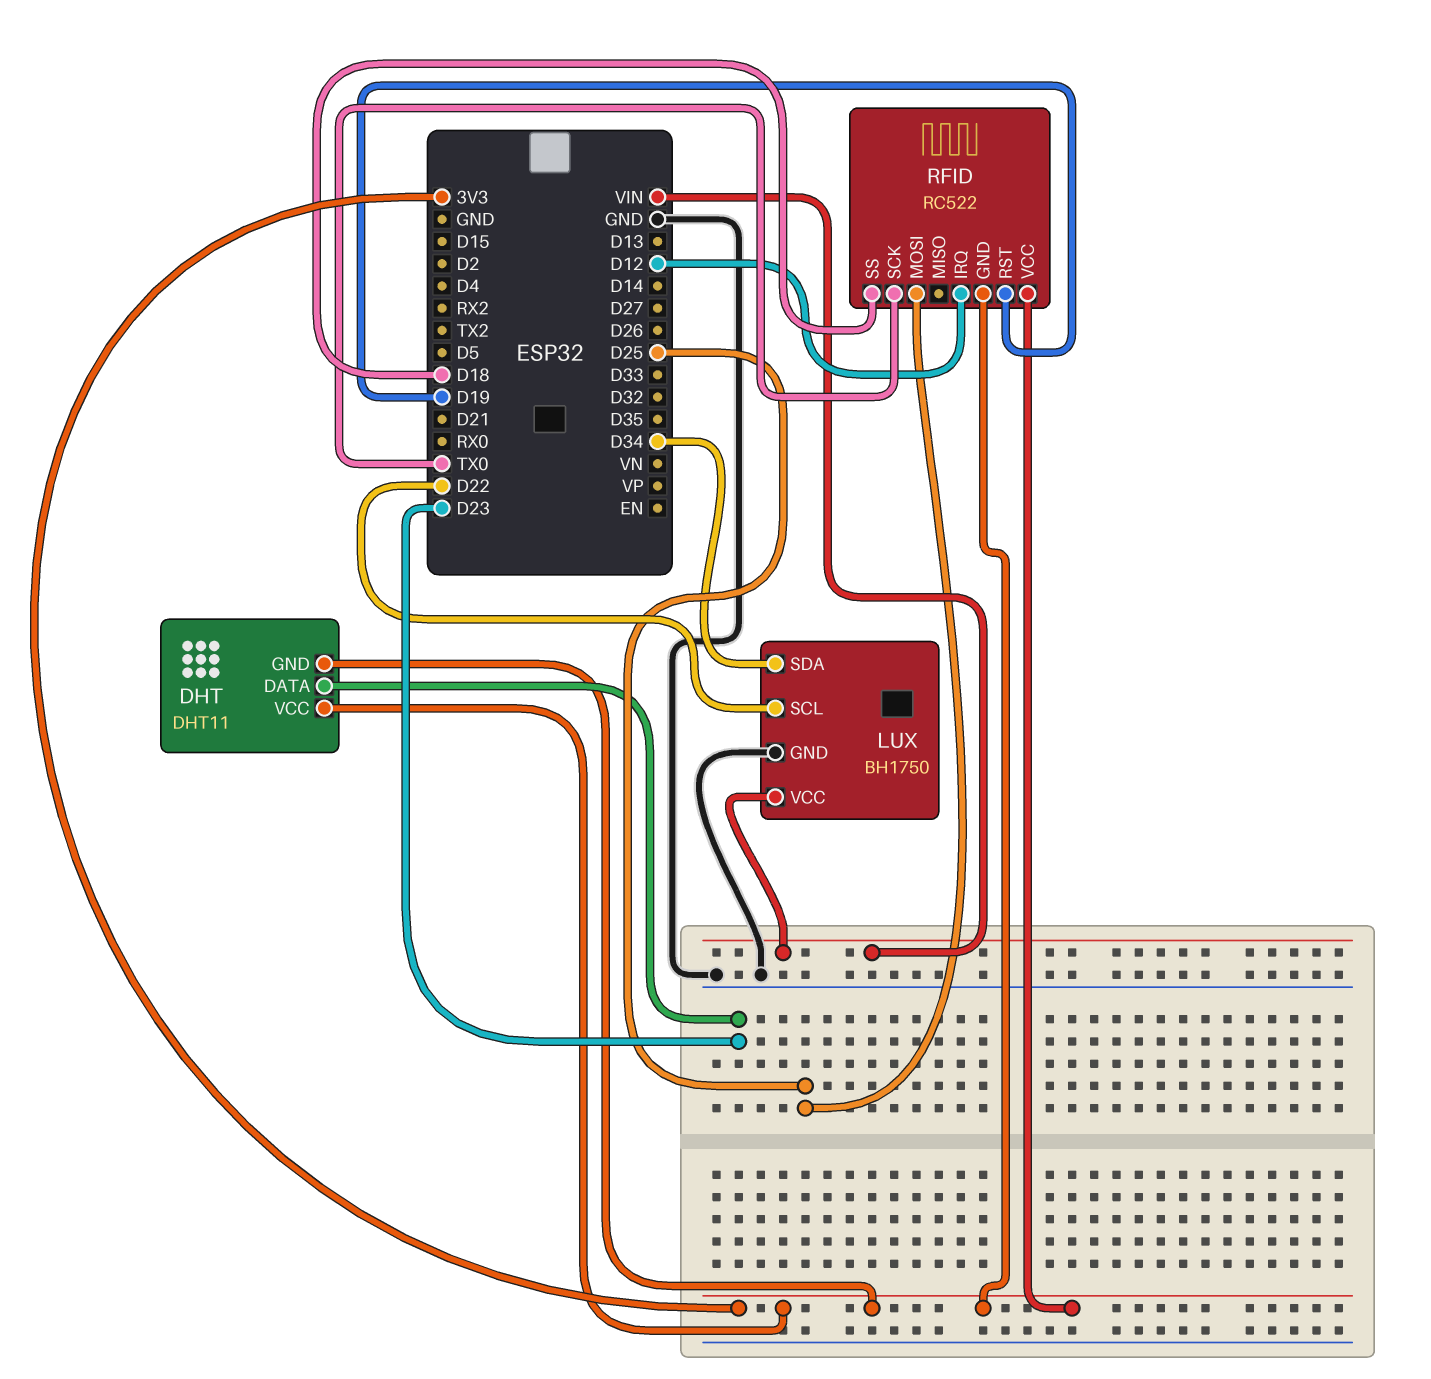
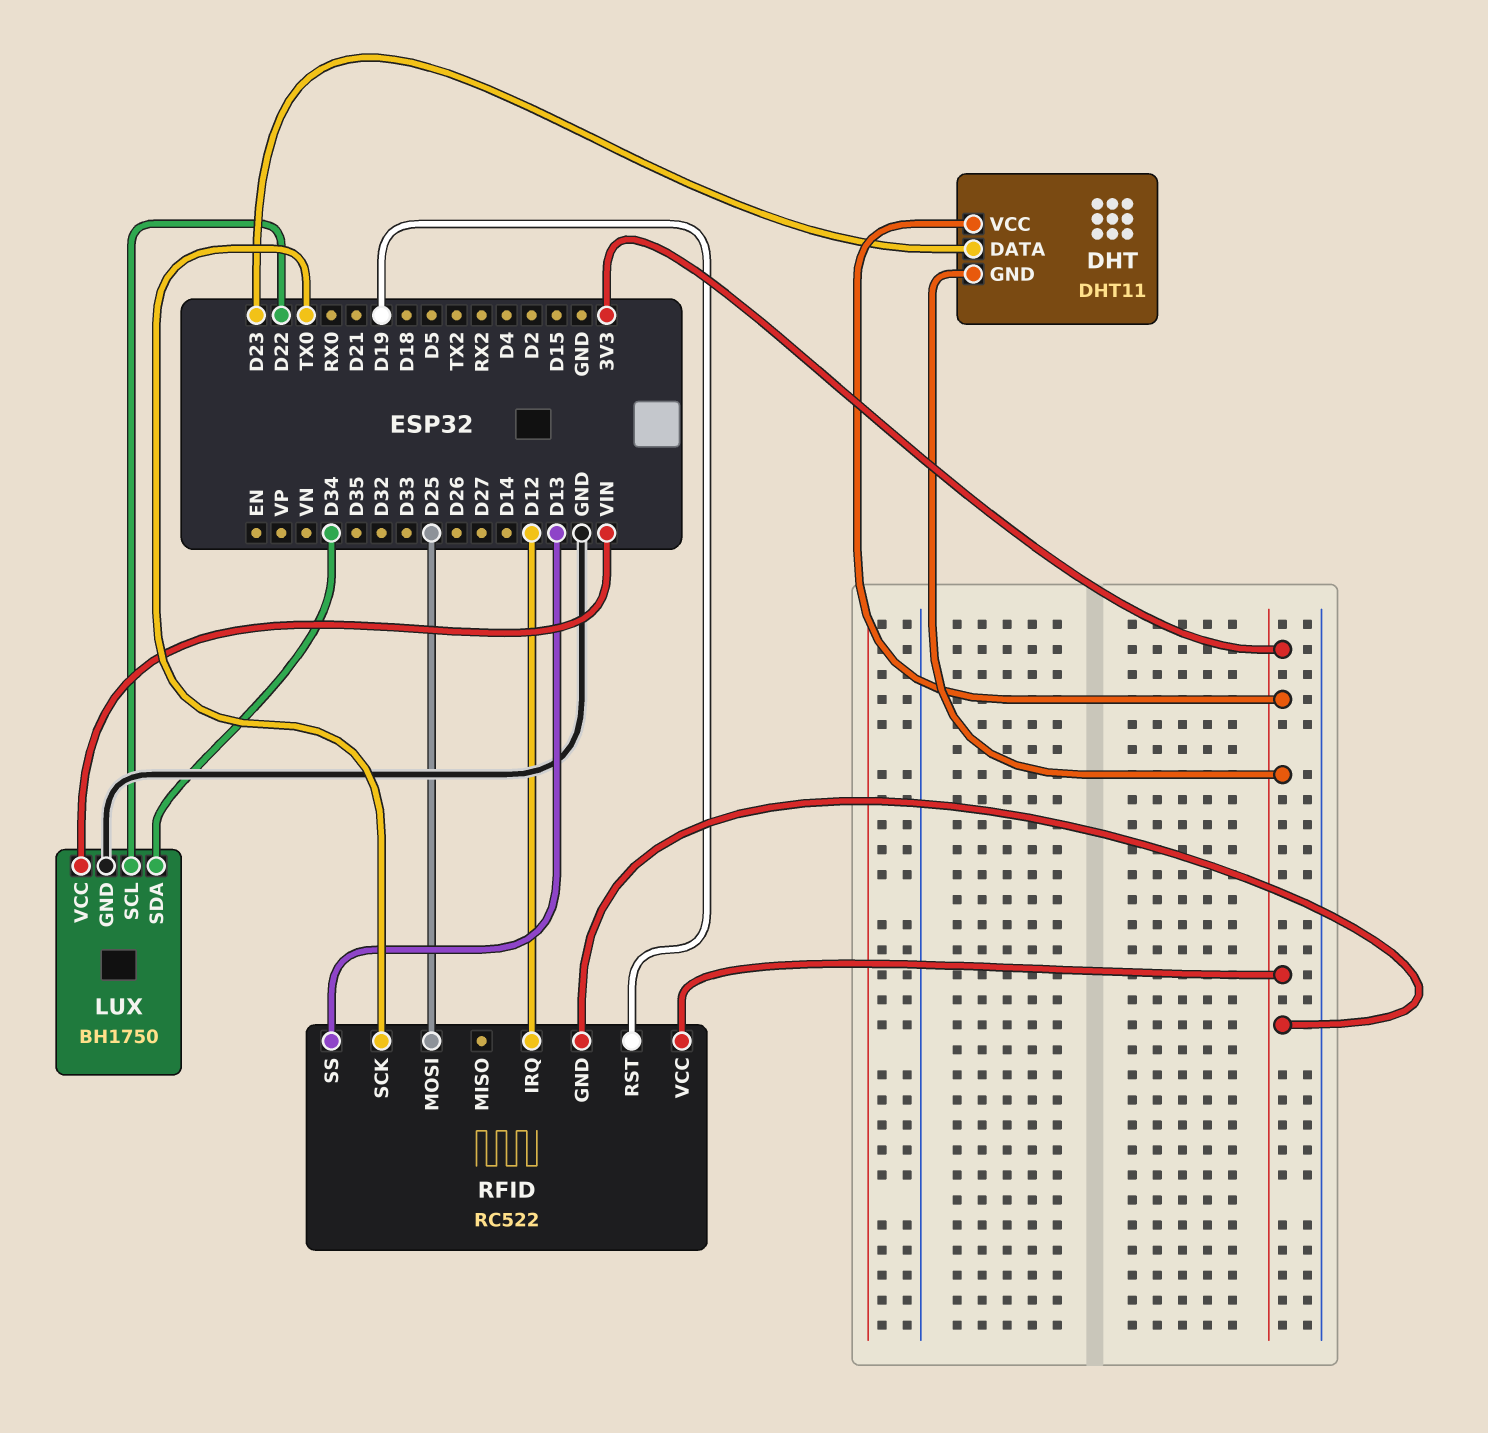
RFID pin SS: D18 -> D13

